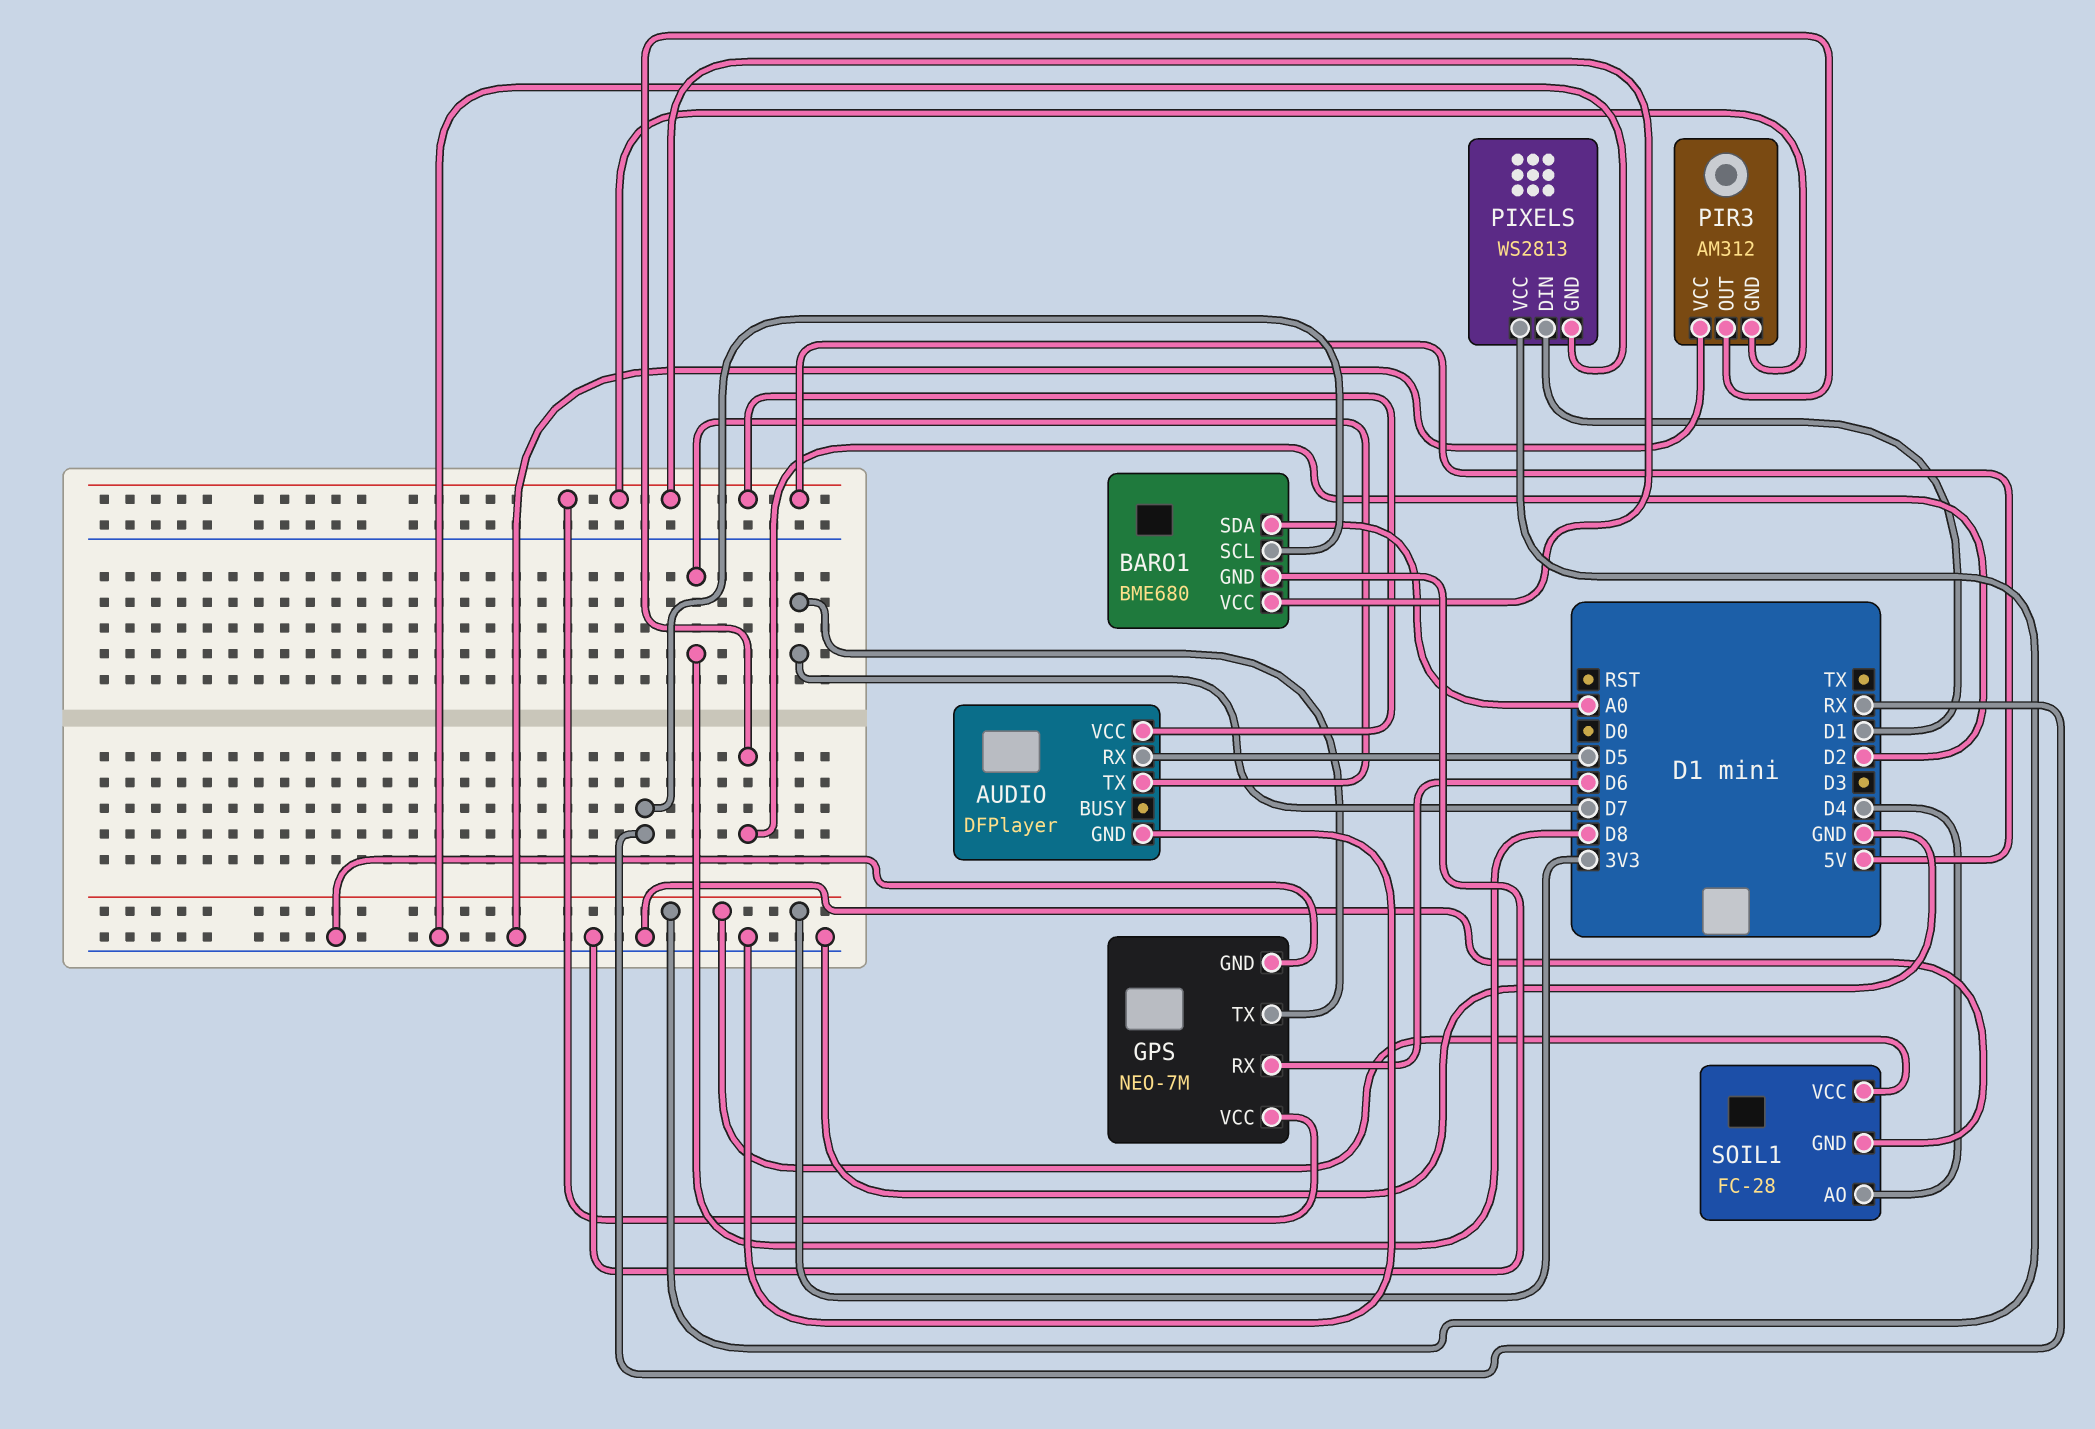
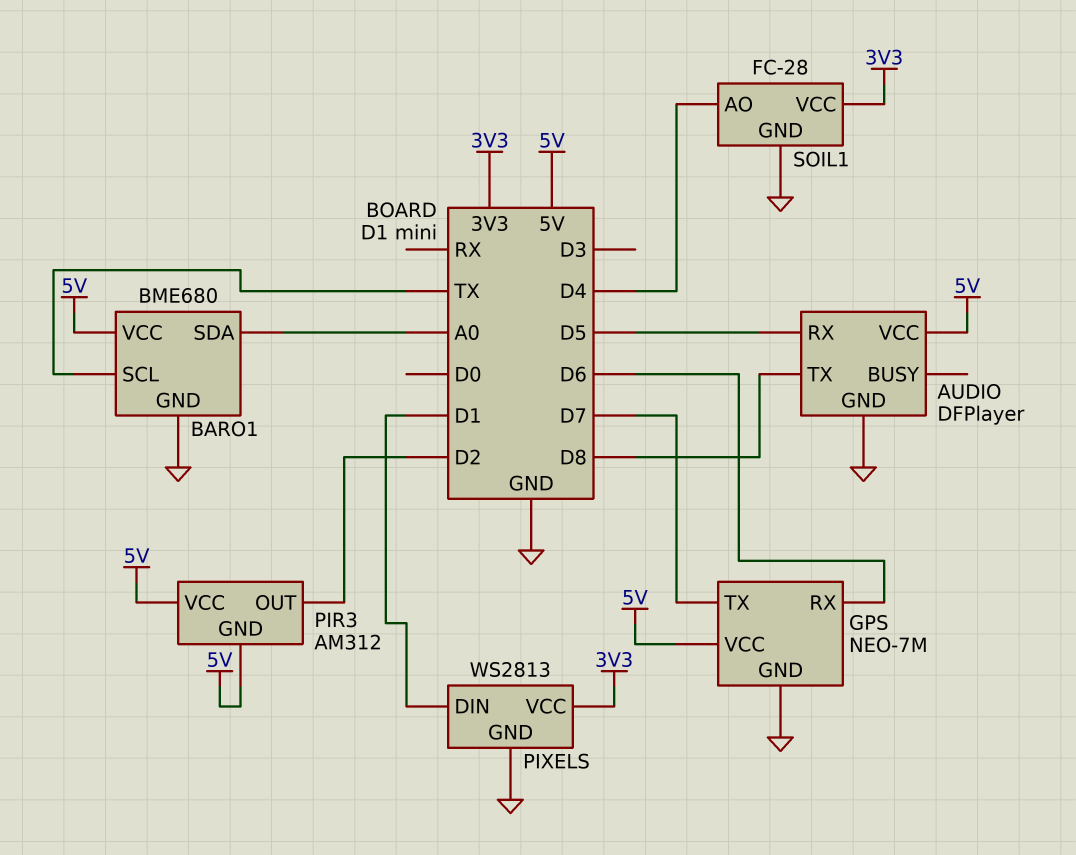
BARO1 pin SCL: RX -> TX
PIR3 pin VCC: GND -> 5V

